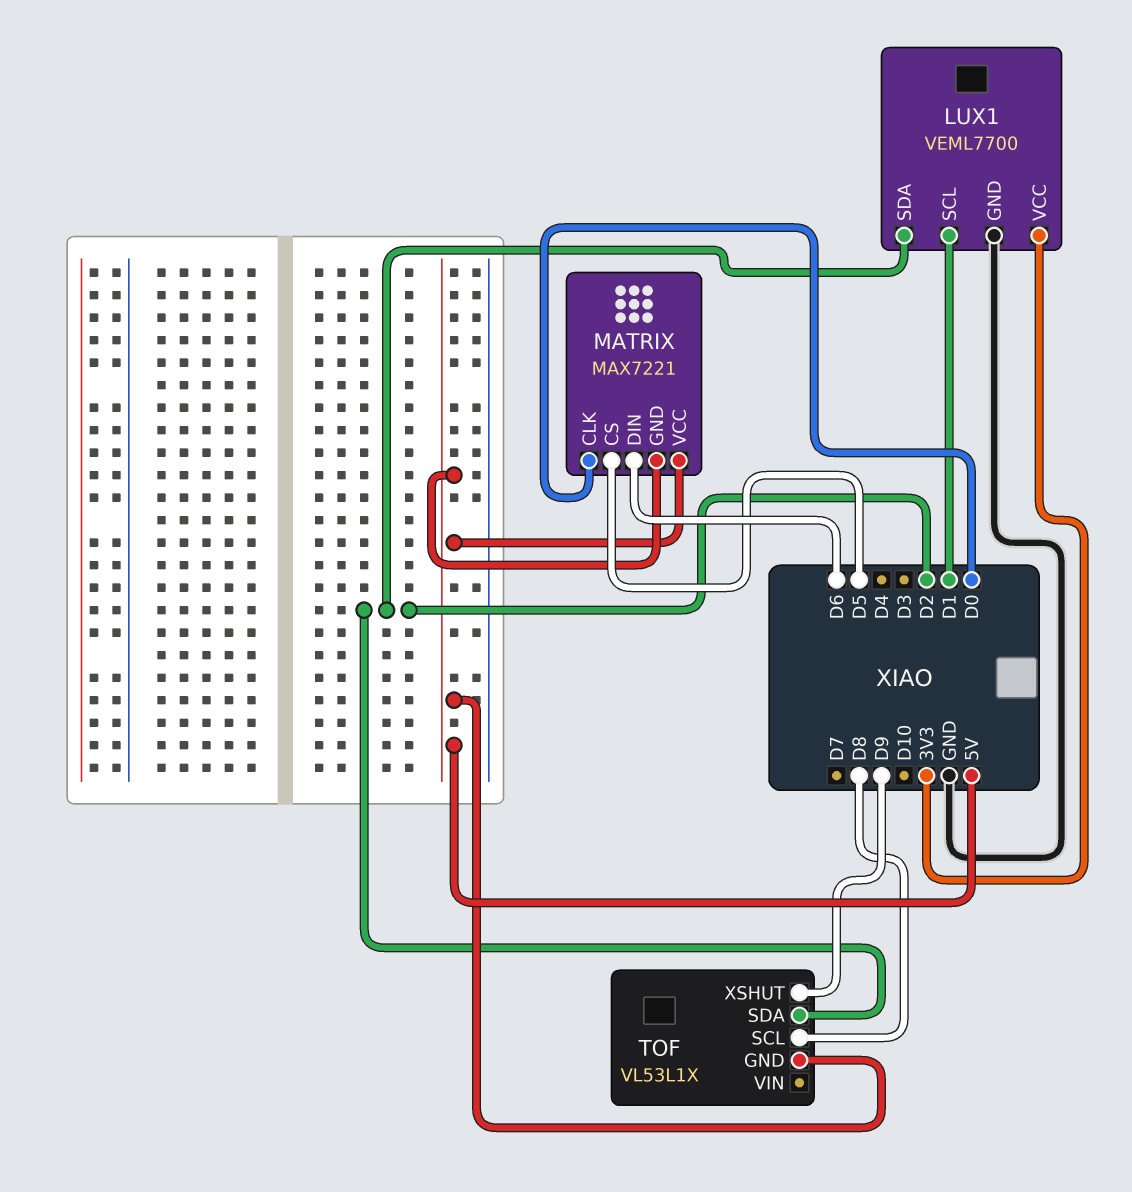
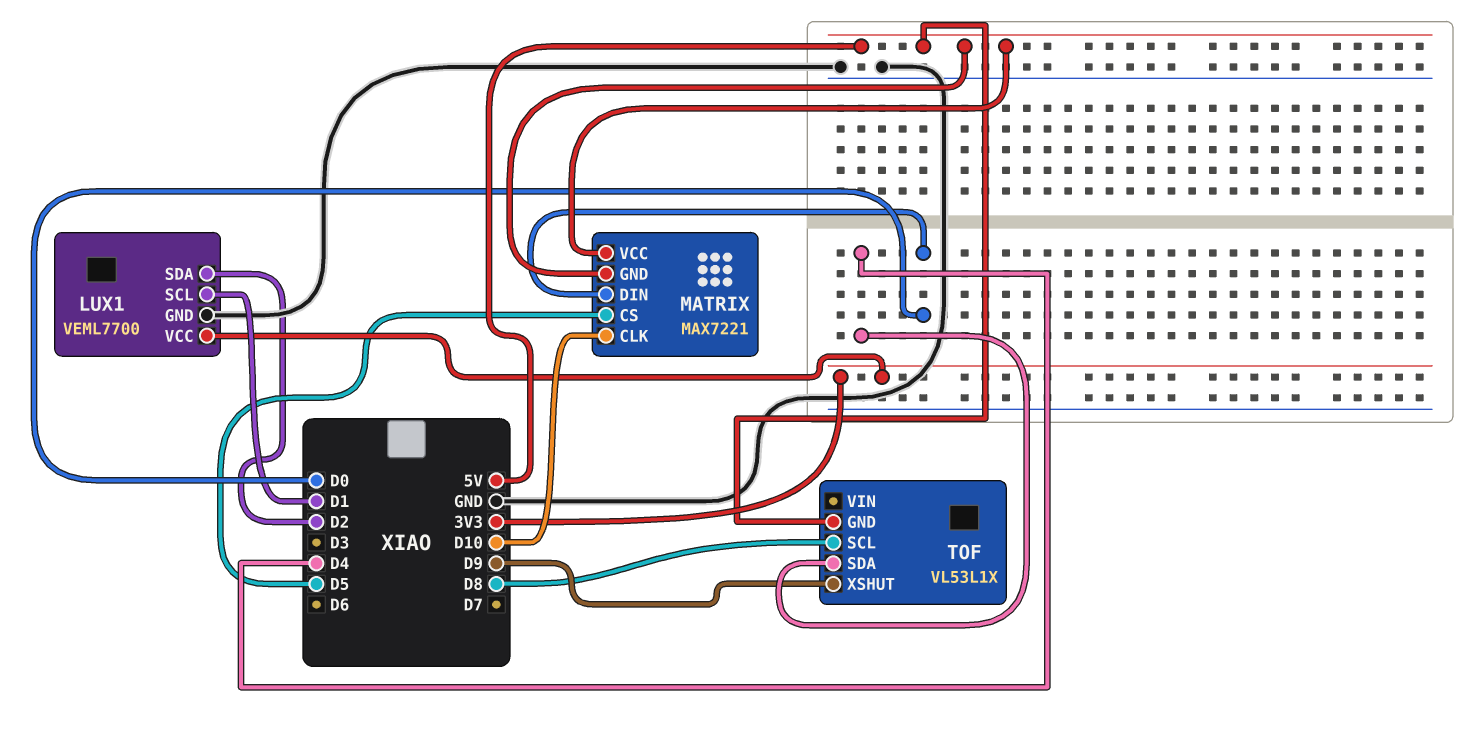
MATRIX pin CLK: D0 -> D10
MATRIX pin DIN: D6 -> D0
TOF pin SDA: D2 -> D4

